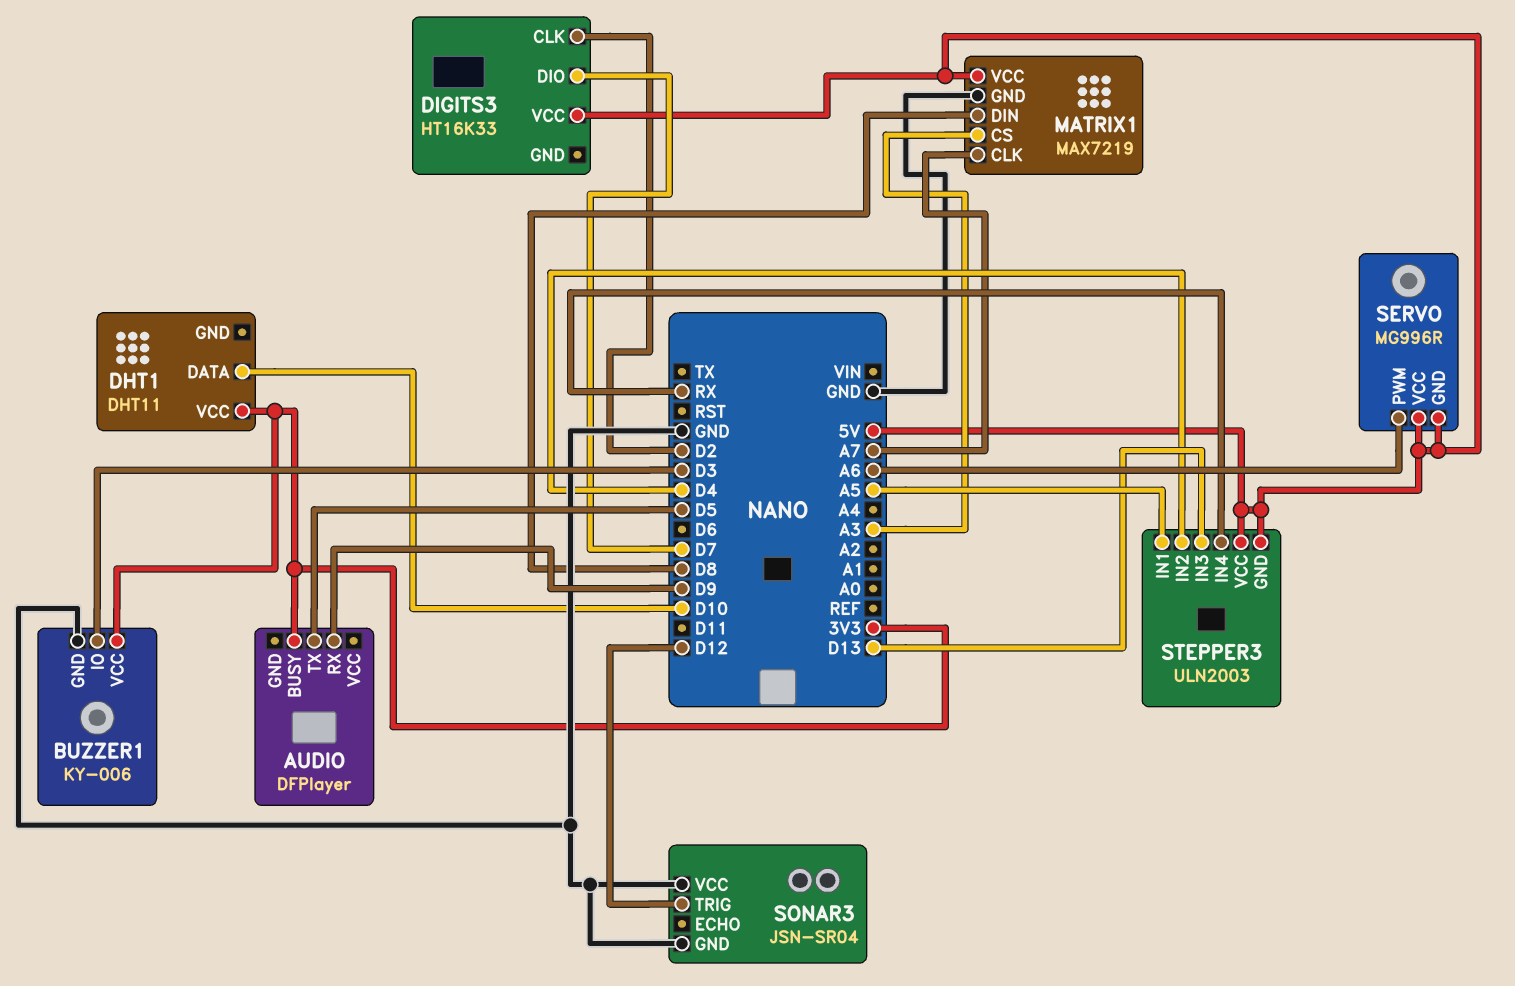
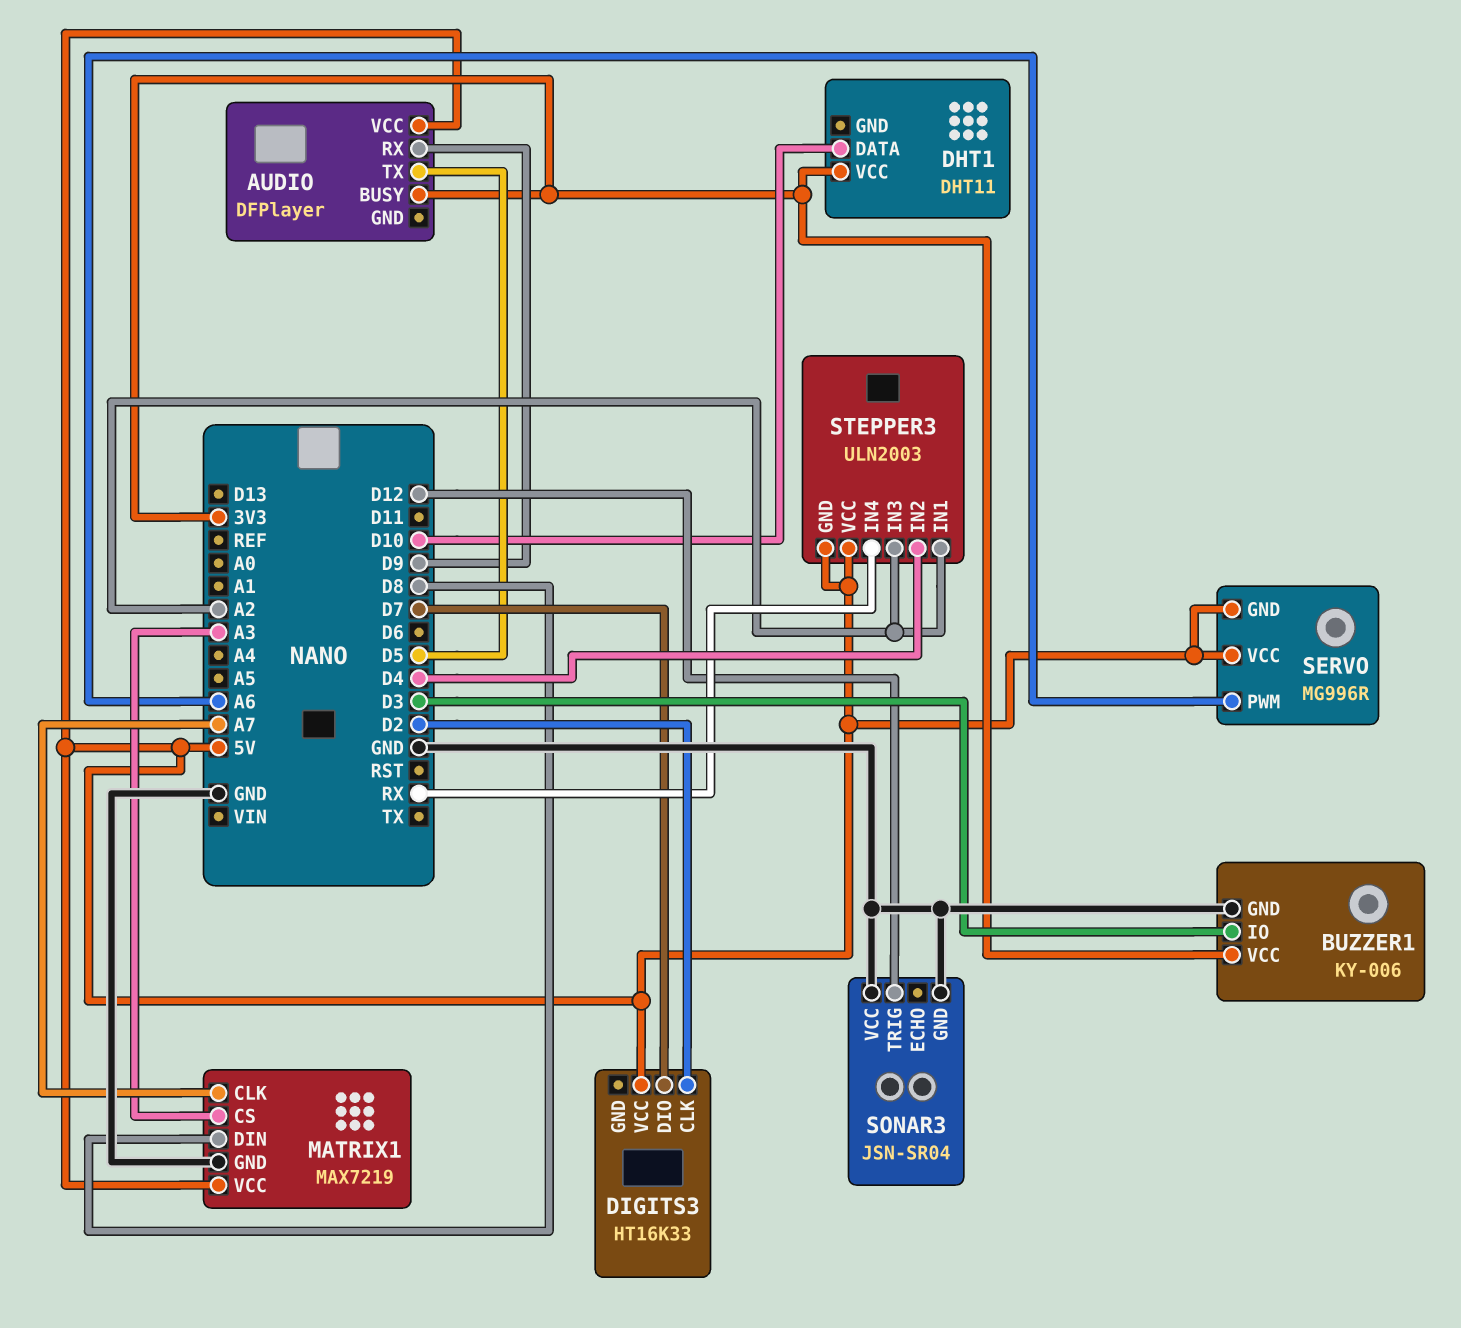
AUDIO pin VCC: none -> 5V
STEPPER3 pin IN1: A5 -> A2
STEPPER3 pin IN3: D13 -> A2

